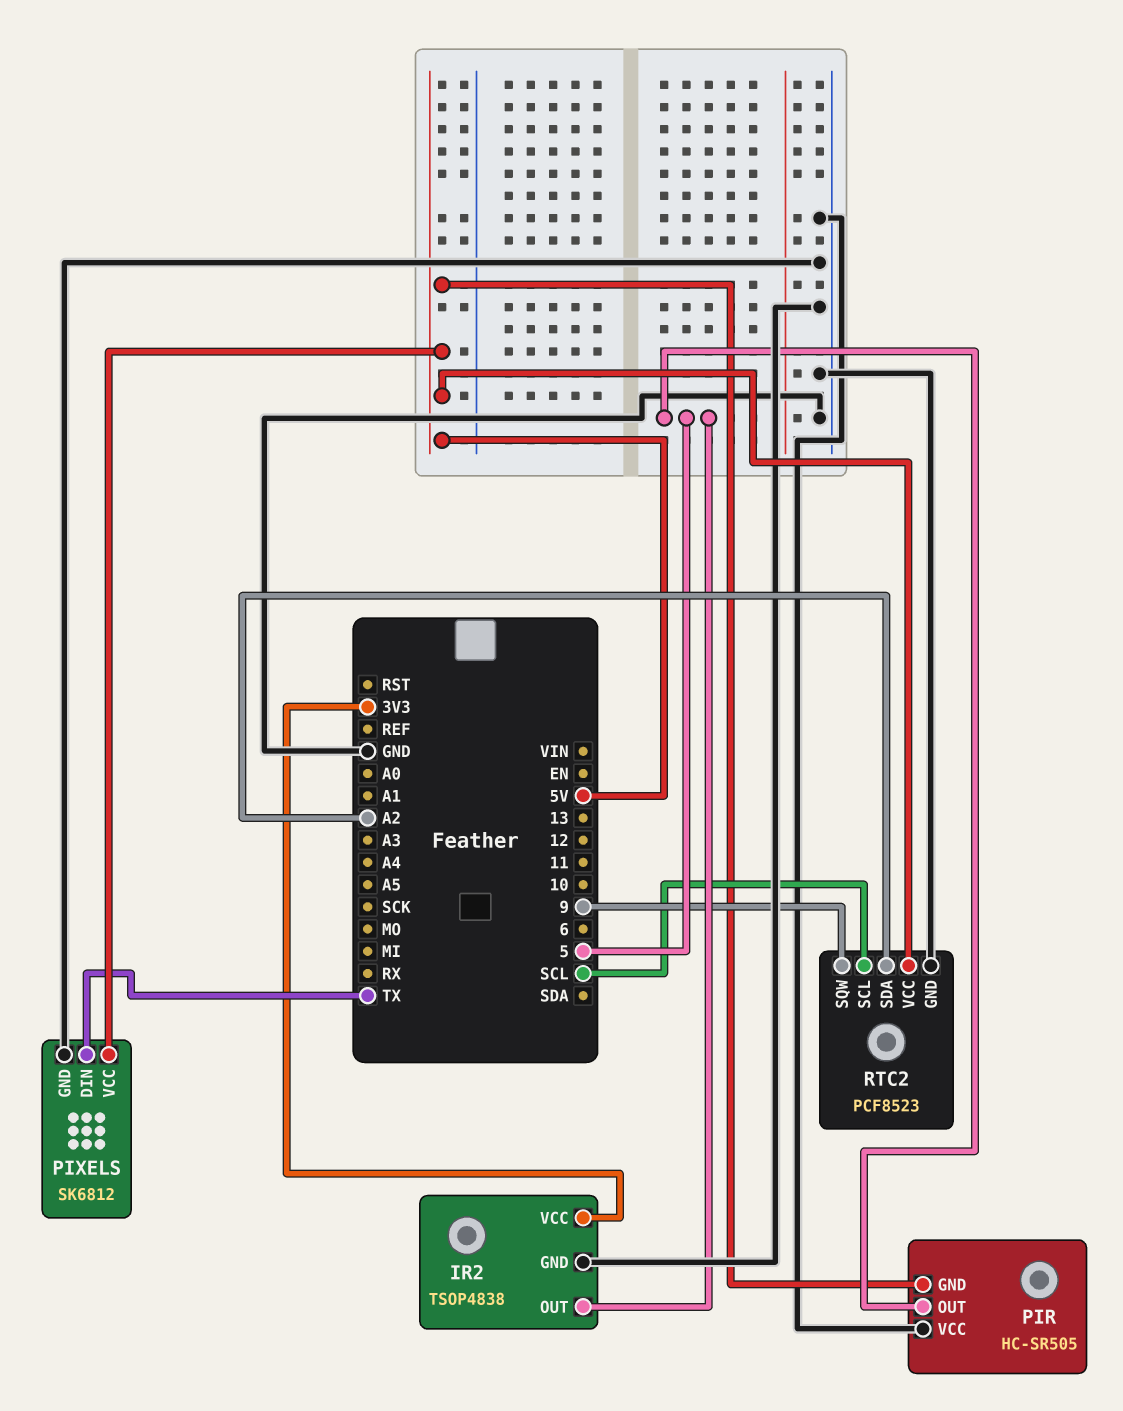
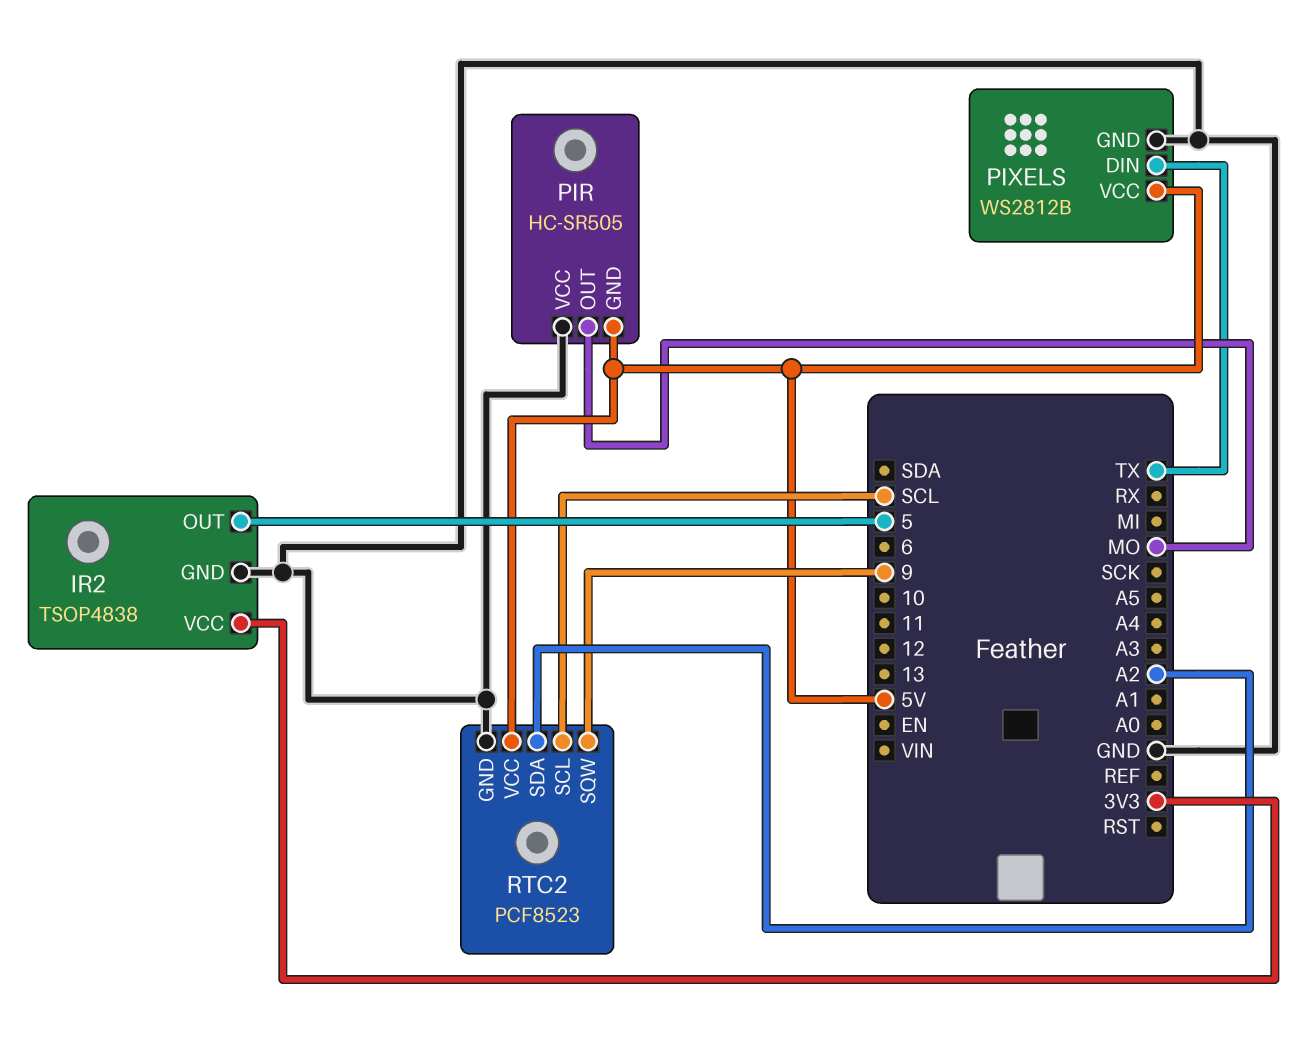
PIR pin OUT: 5 -> MO
PIXELS: SK6812 -> WS2812B

